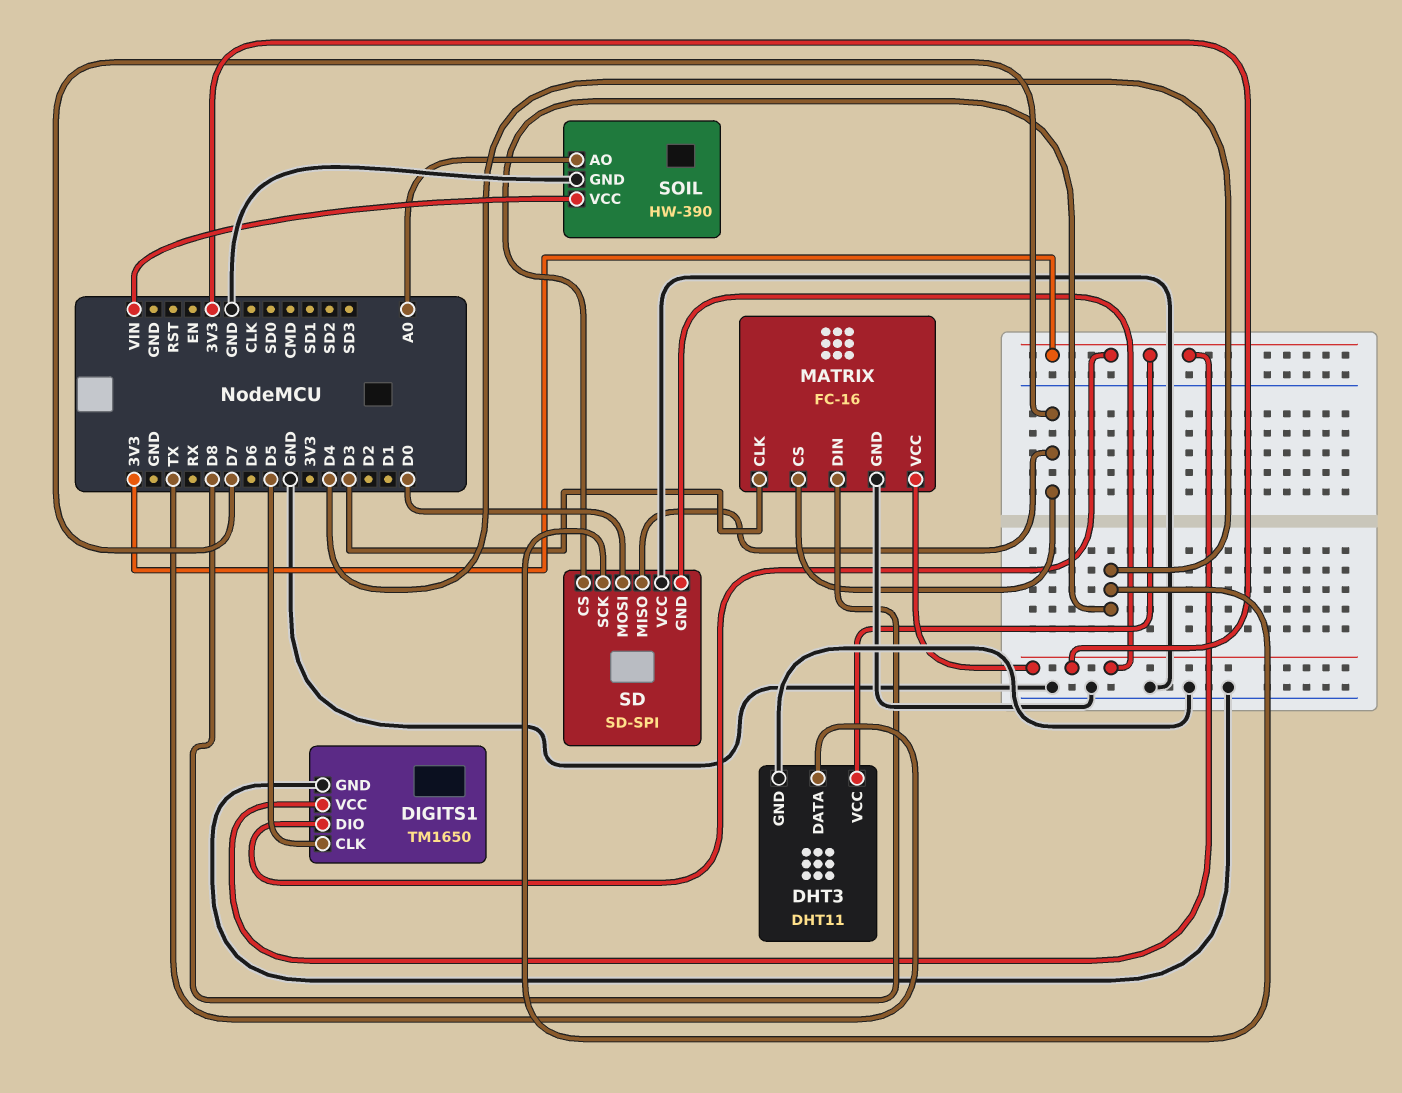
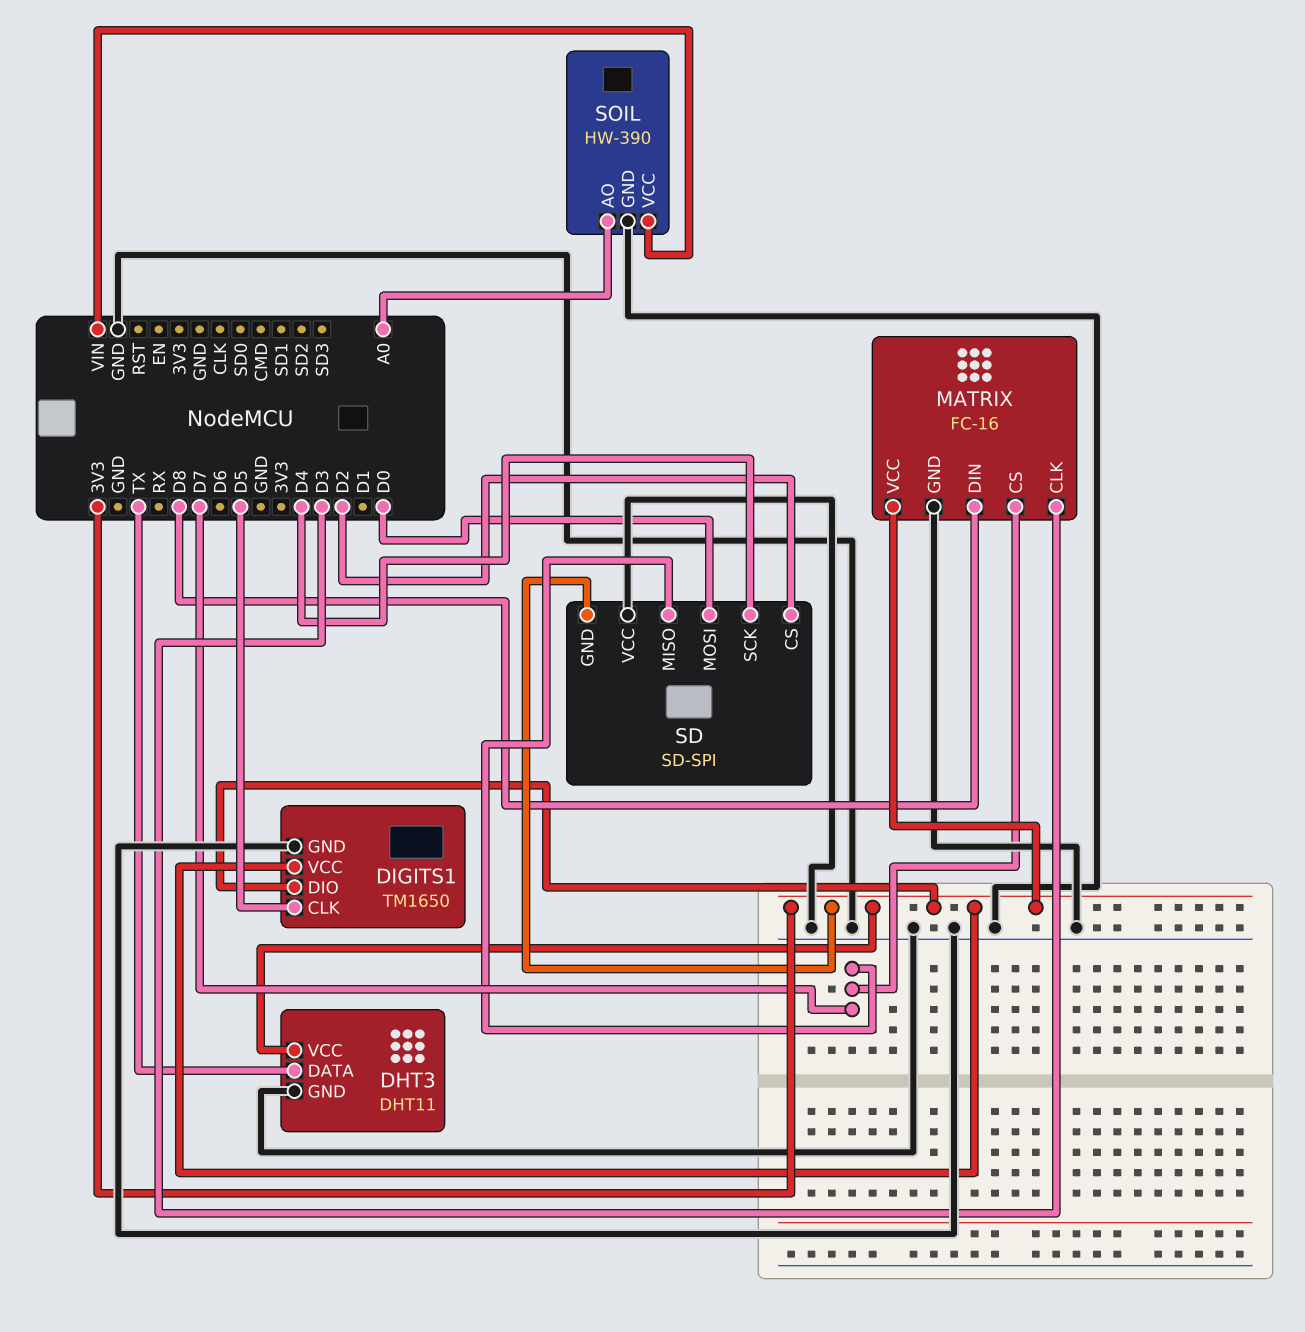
SD pin CS: D4 -> D2

